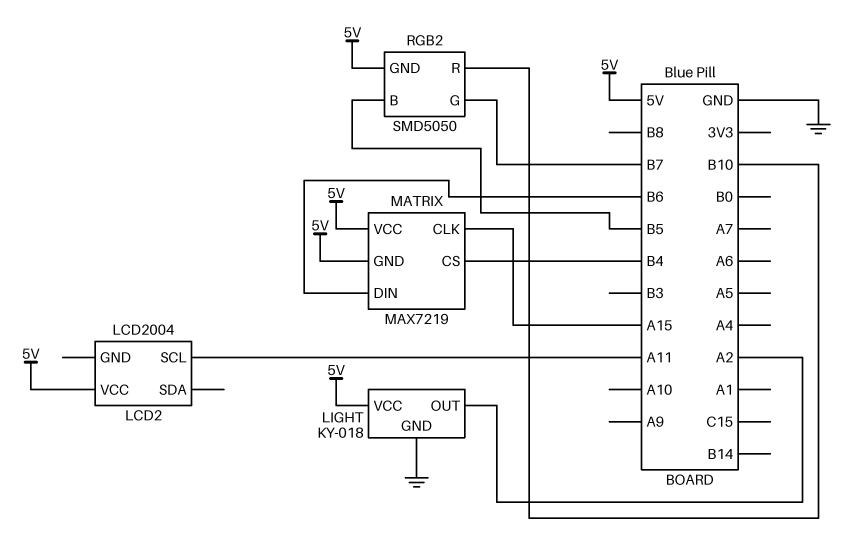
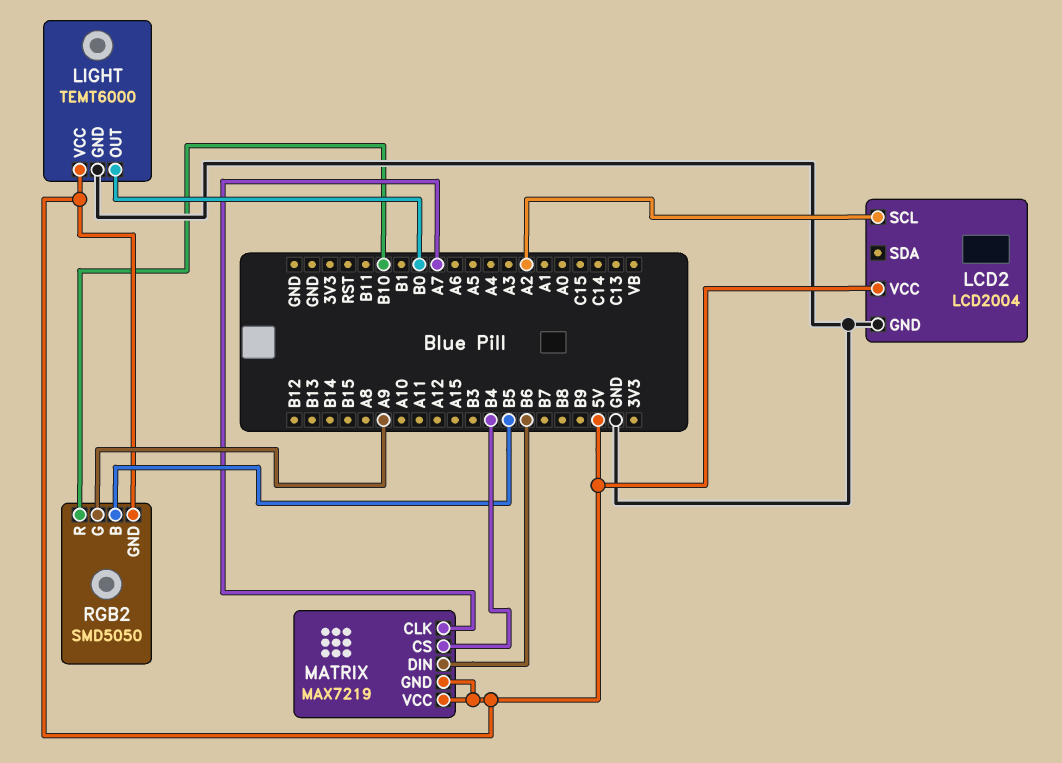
LCD2 pin GND: none -> GND
LCD2 pin SCL: A11 -> A2
LIGHT: KY-018 -> TEMT6000
LIGHT pin OUT: A2 -> B0
MATRIX pin CLK: A15 -> A7
RGB2 pin G: B7 -> A9

